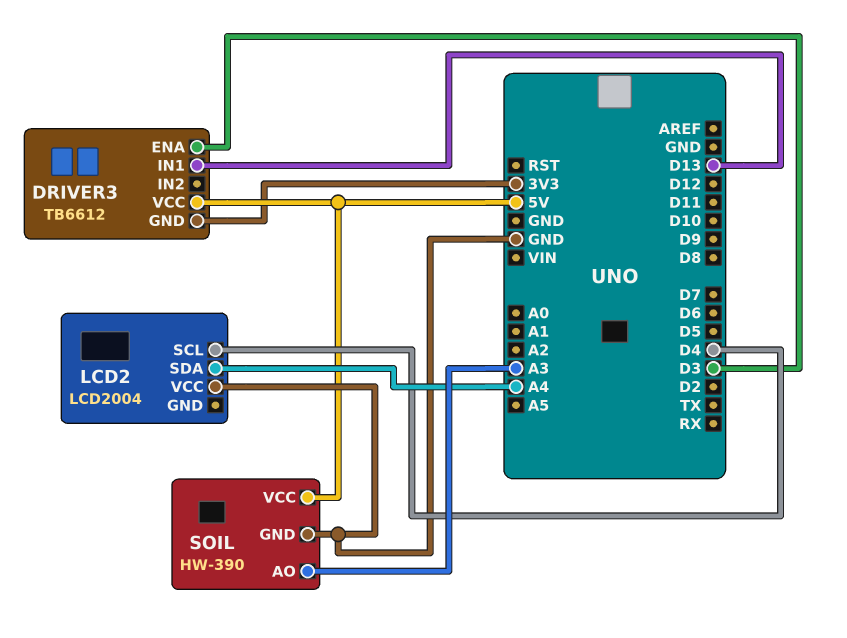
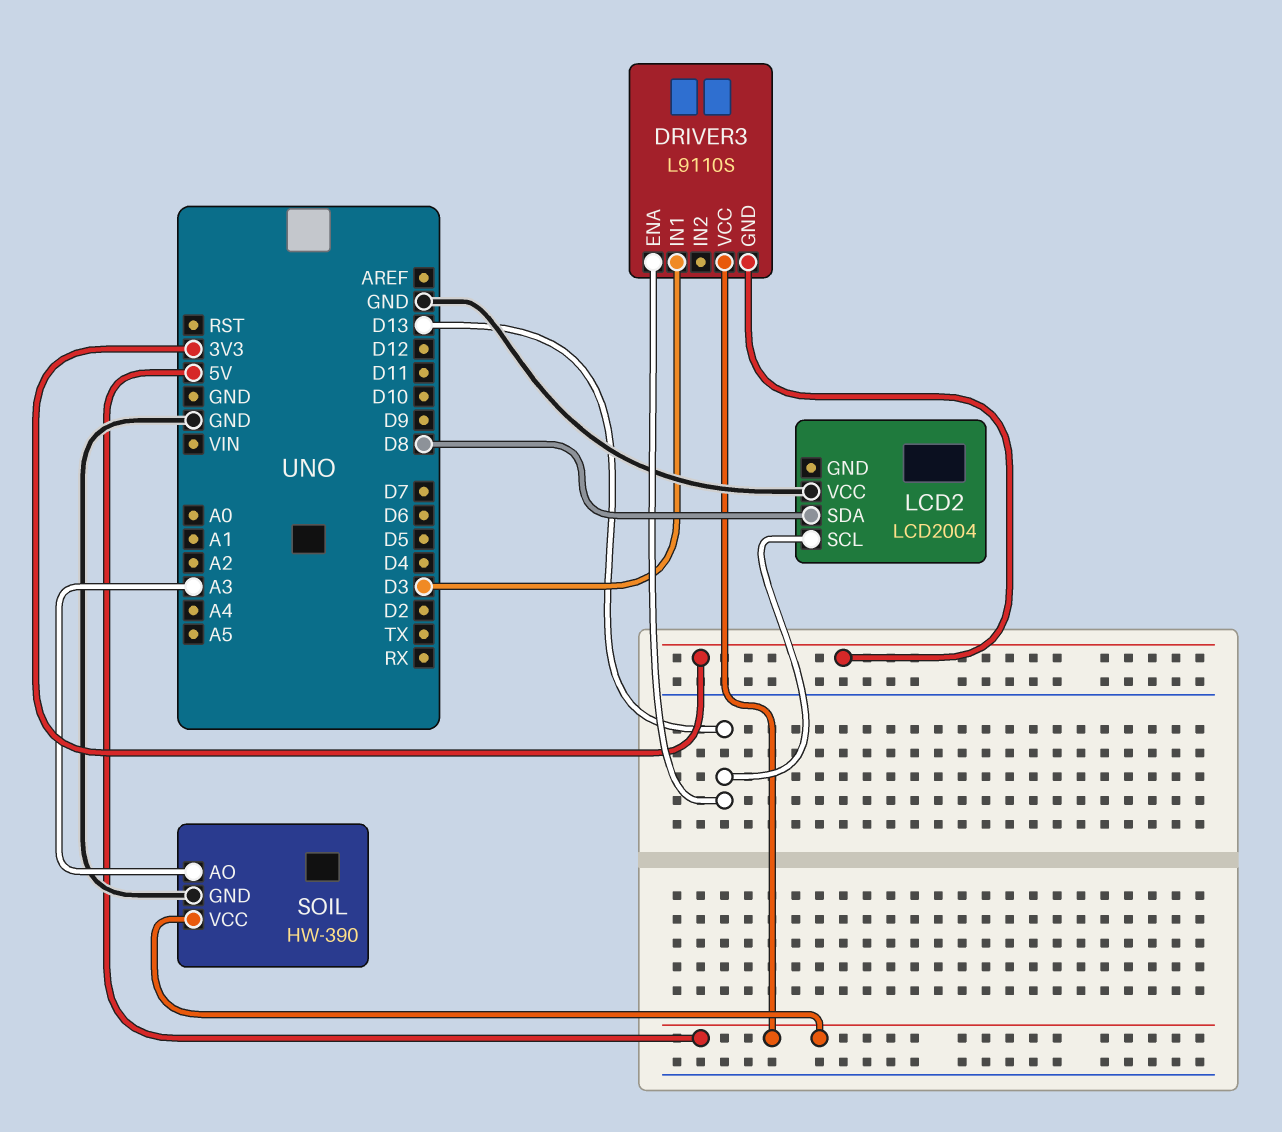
DRIVER3: TB6612 -> L9110S
DRIVER3 pin ENA: D3 -> D13
DRIVER3 pin IN1: D13 -> D3
LCD2 pin SCL: D4 -> D13
LCD2 pin SDA: A4 -> D8

